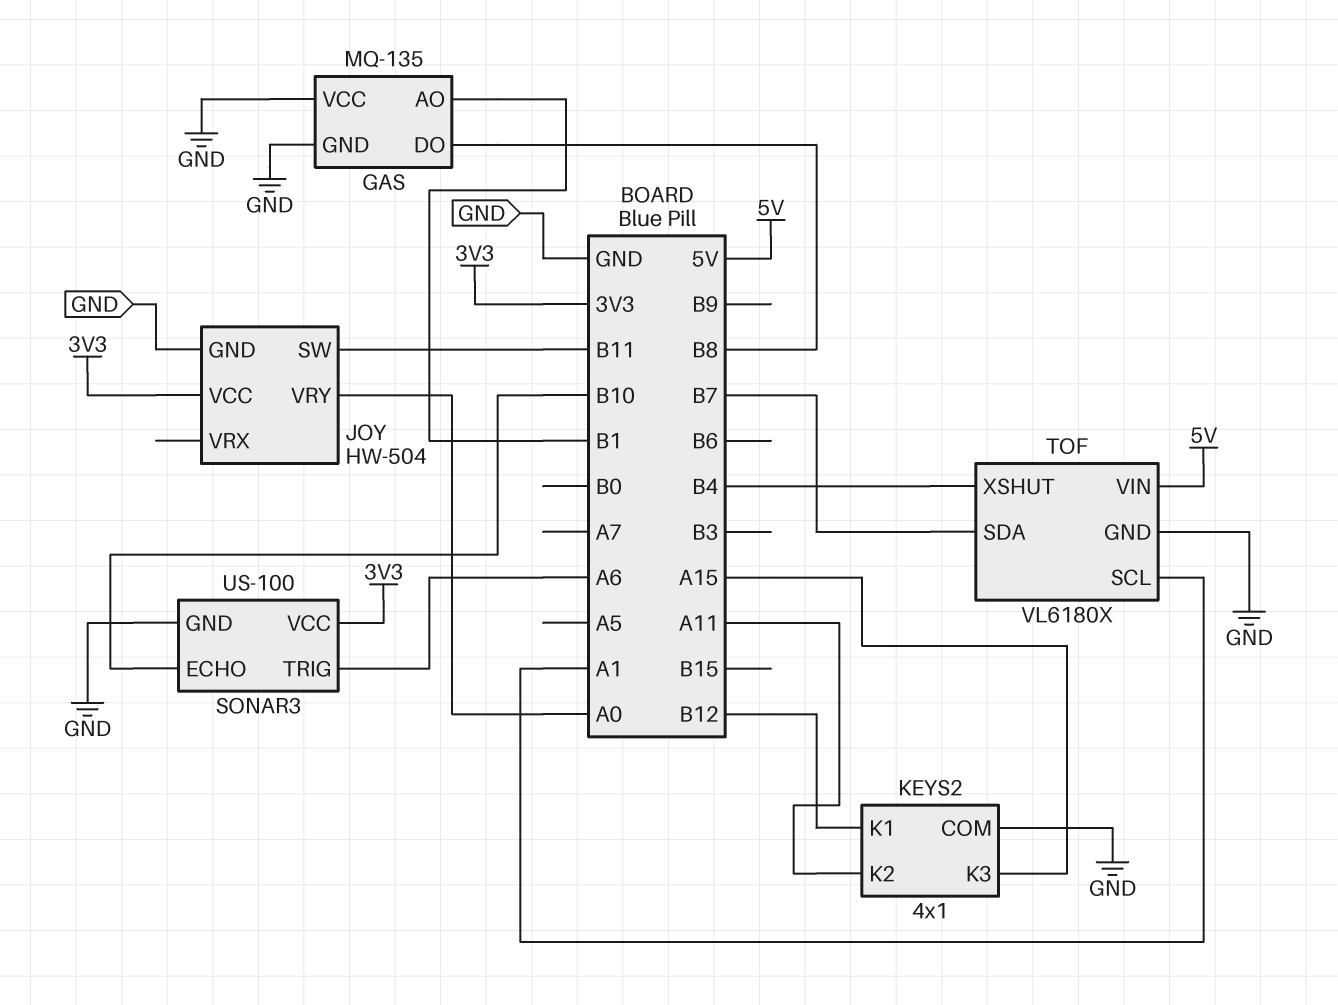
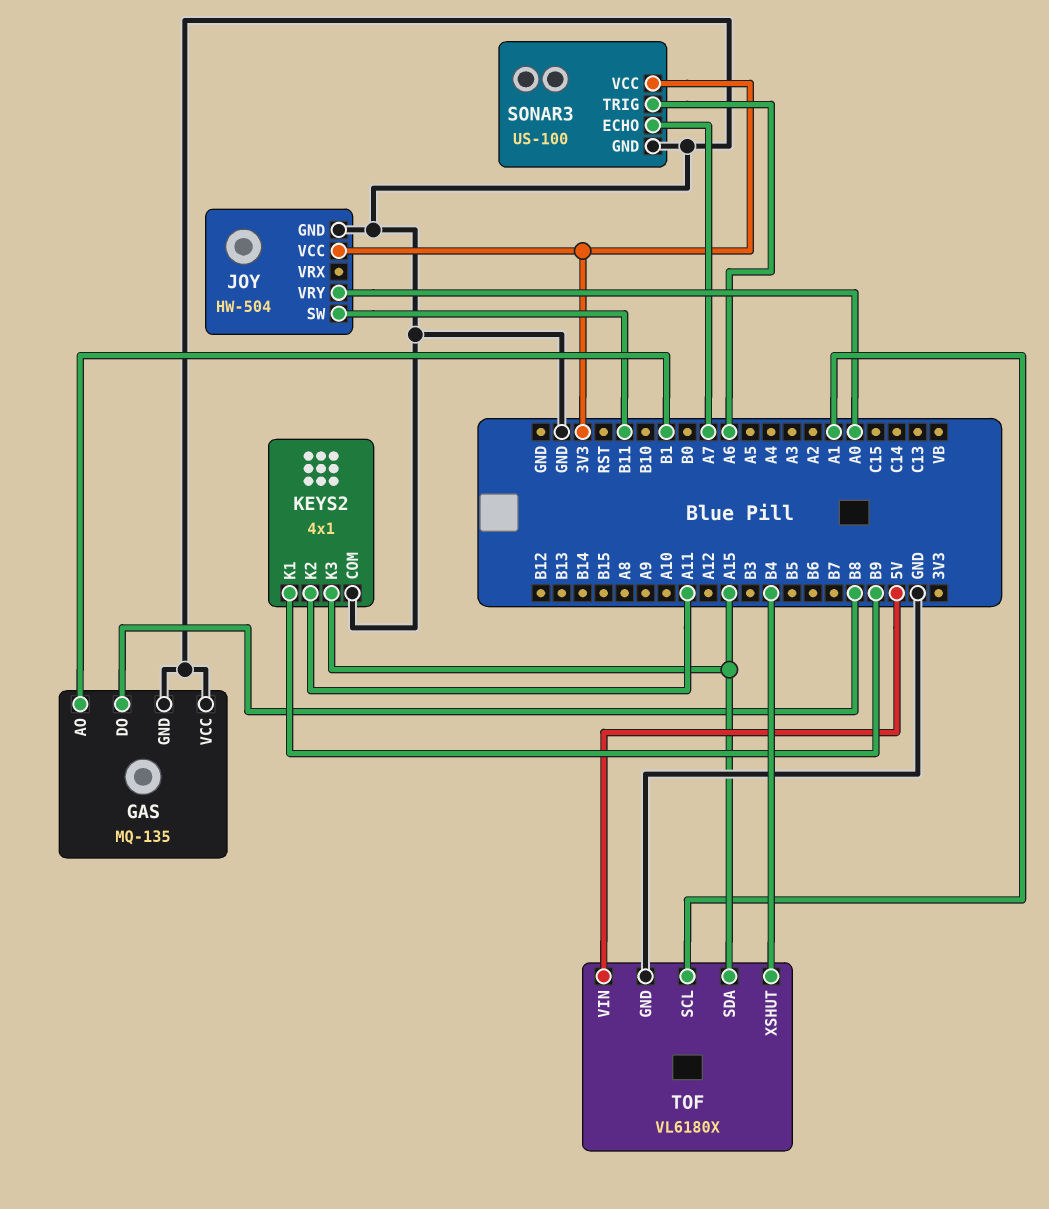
KEYS2 pin K1: B12 -> B9
SONAR3 pin ECHO: B10 -> A7
TOF pin SDA: B7 -> A15

